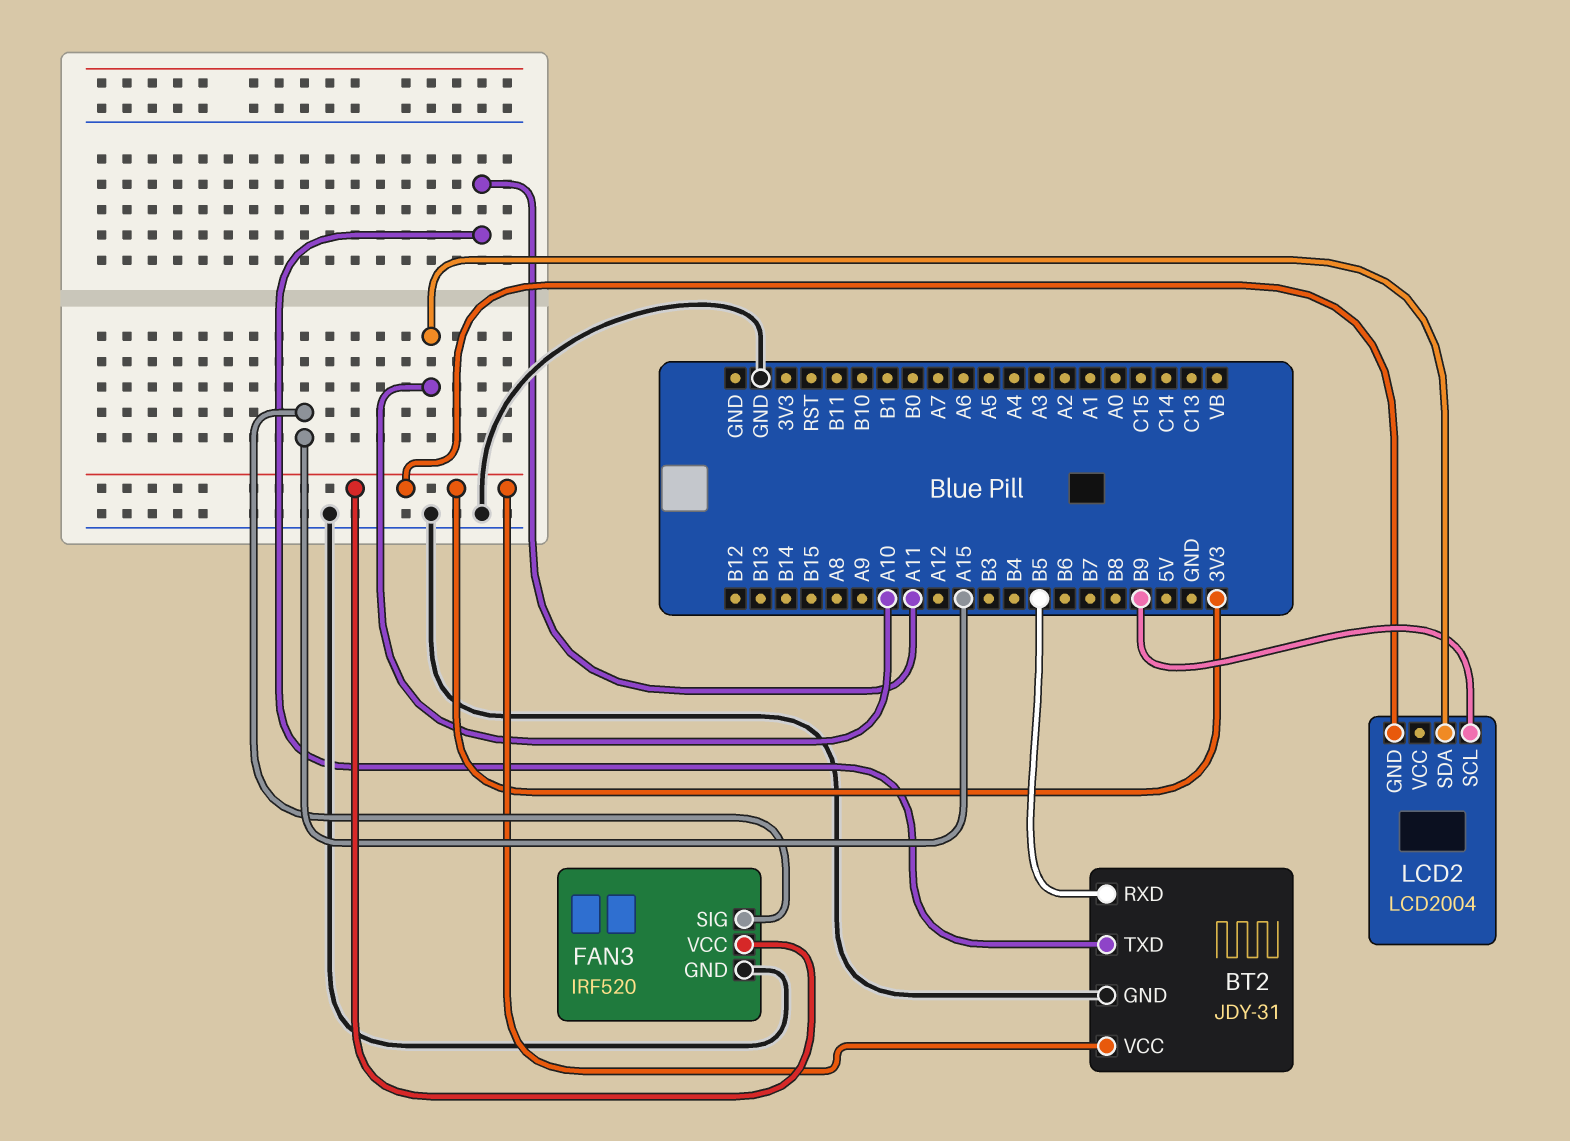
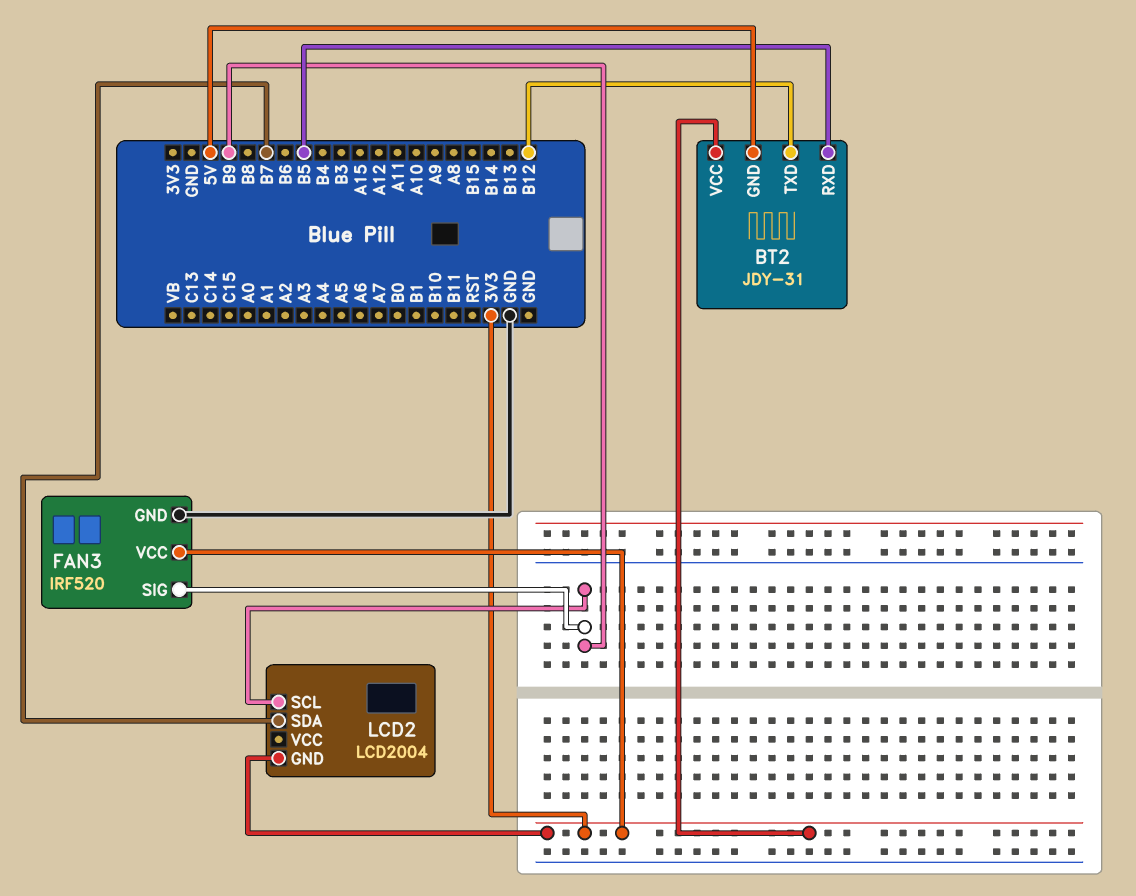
BT2 pin GND: GND -> 5V
BT2 pin TXD: A11 -> B12
FAN3 pin SIG: A15 -> B9
LCD2 pin SDA: A10 -> B7

